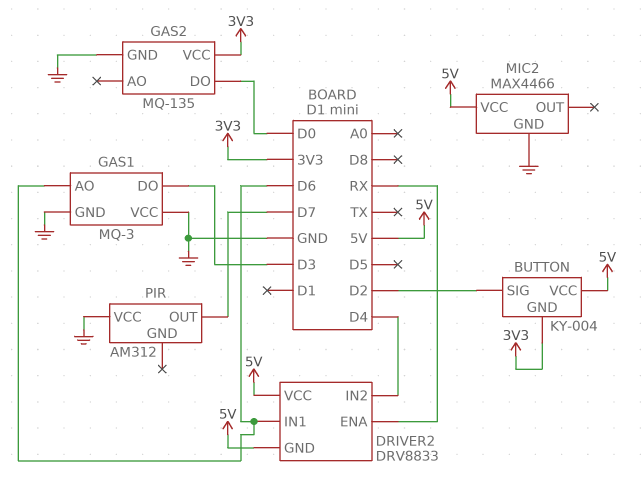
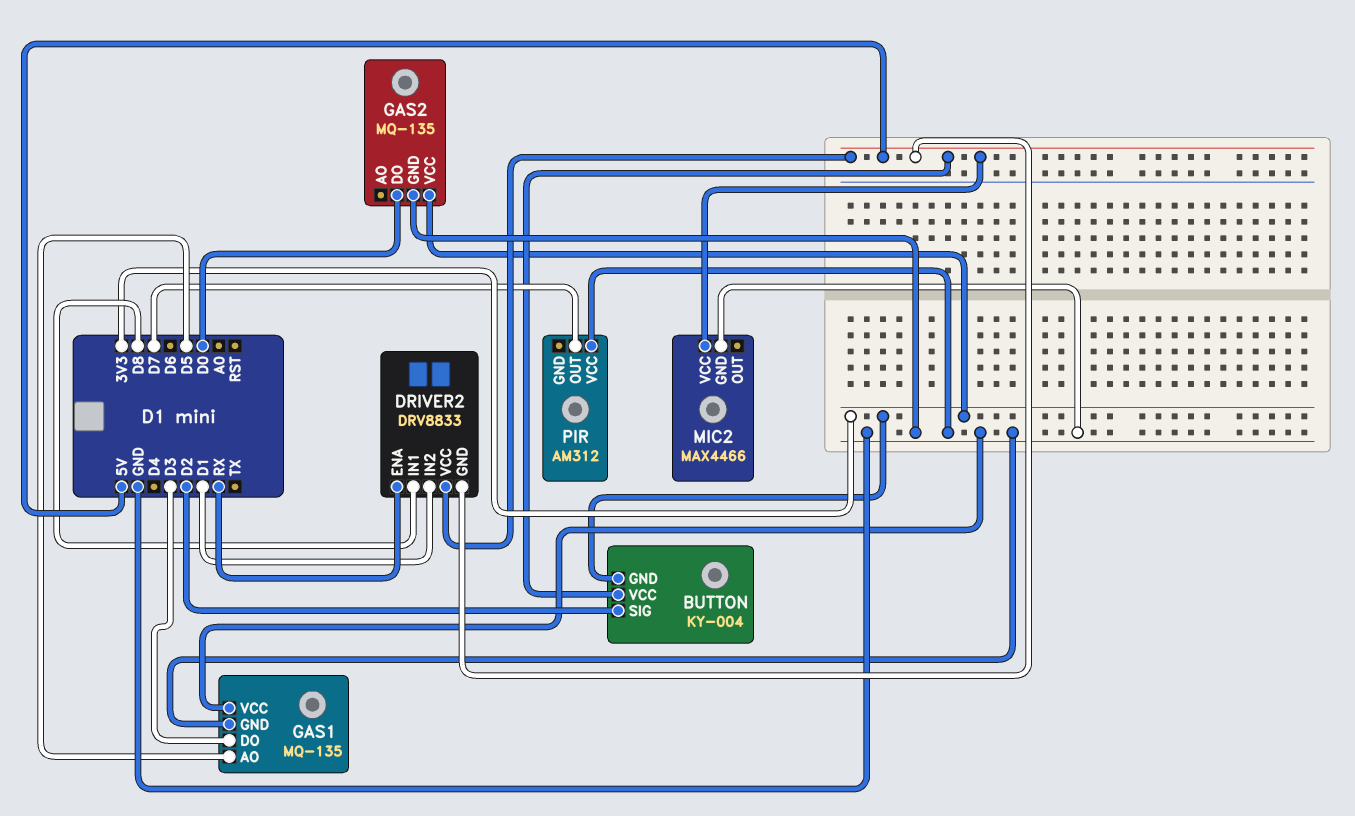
DRIVER2 pin IN1: D6 -> D8
DRIVER2 pin IN2: D4 -> D1
GAS1: MQ-3 -> MQ-135
GAS1 pin AO: D6 -> D5

